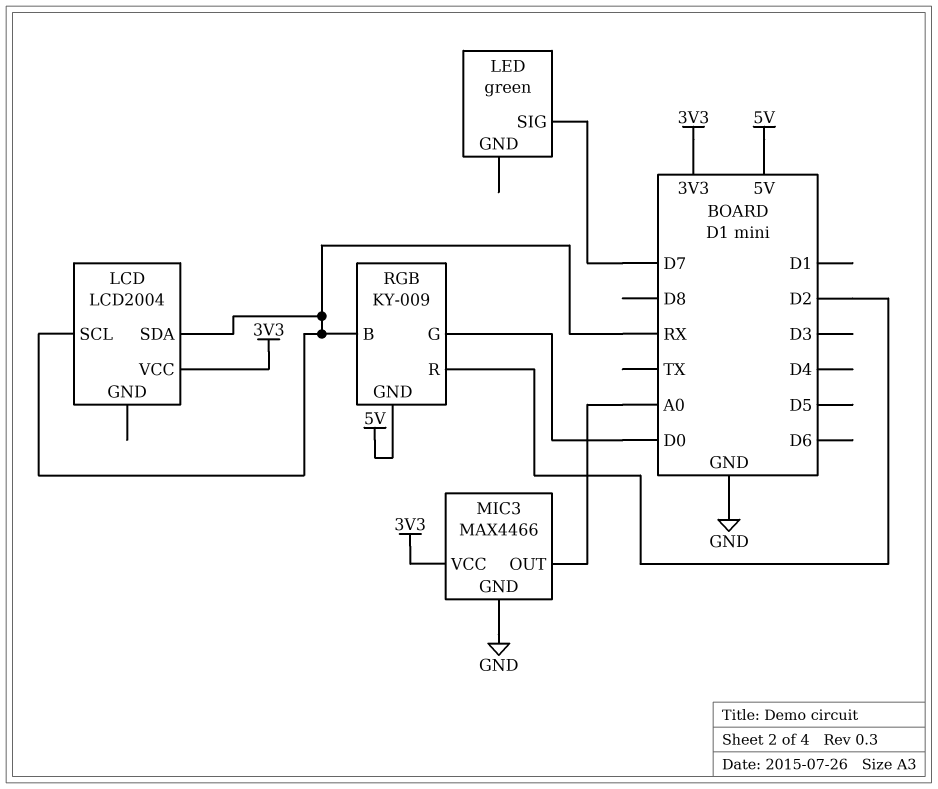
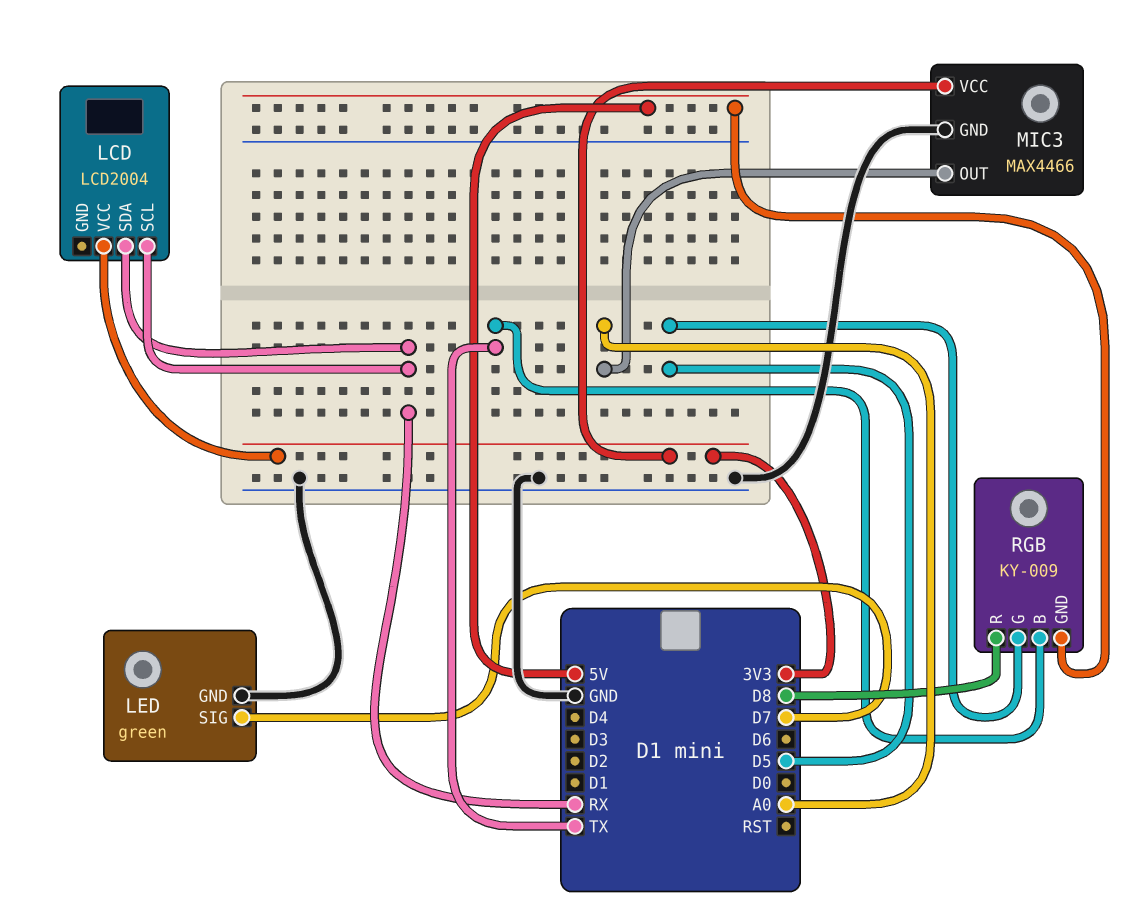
LED pin GND: none -> GND
RGB pin B: RX -> TX
RGB pin G: D0 -> D5
RGB pin R: D2 -> D8

